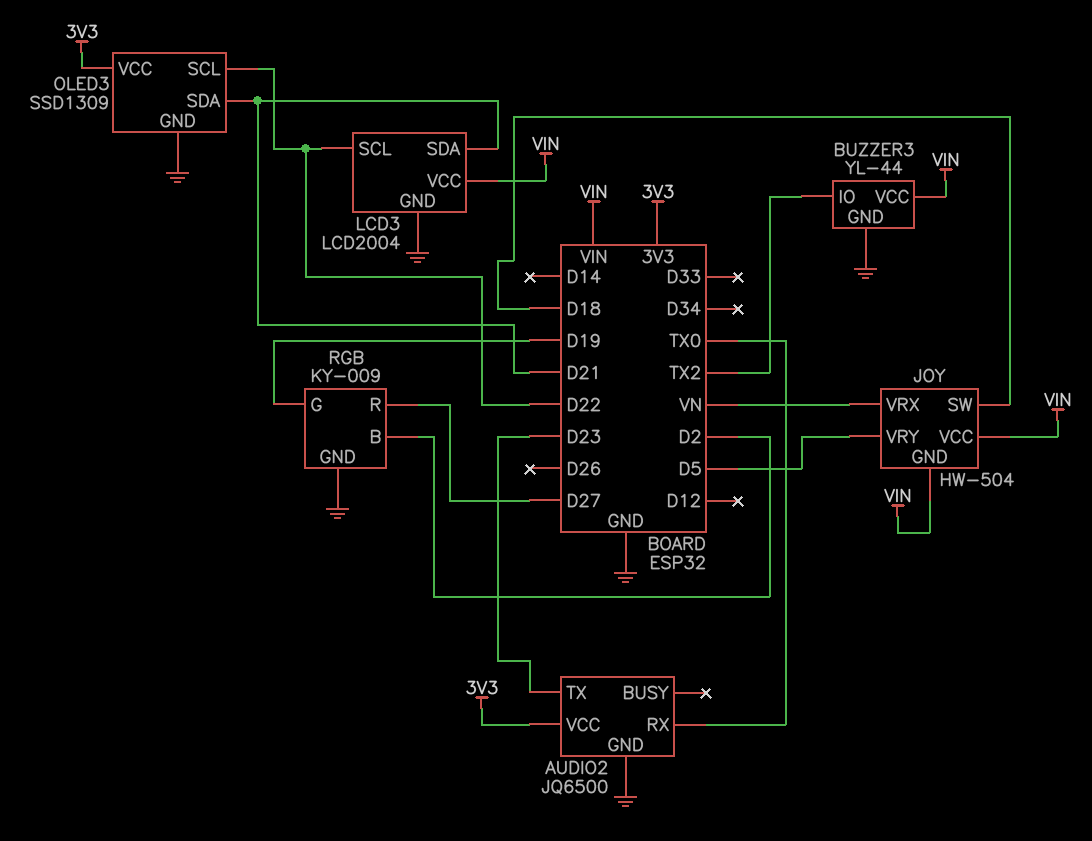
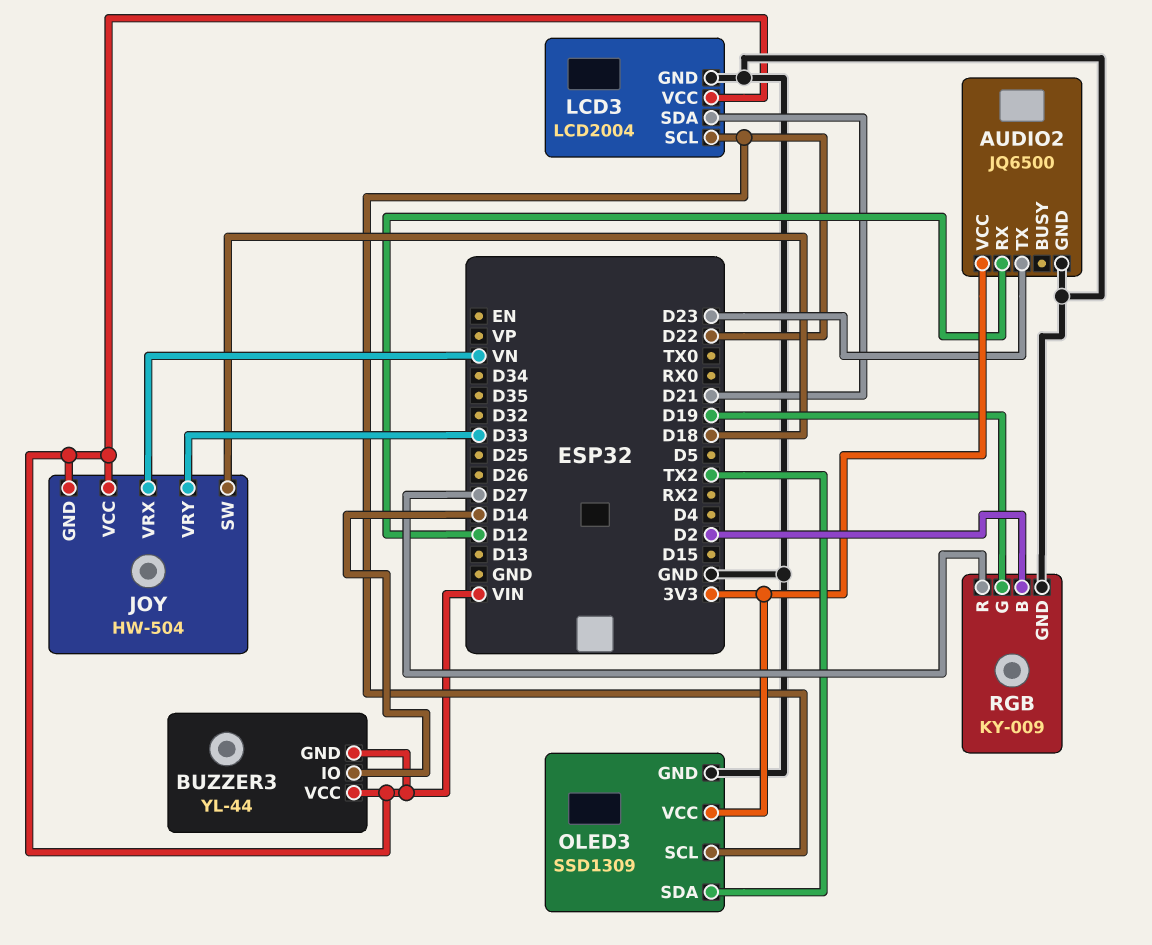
AUDIO2 pin RX: TX0 -> D12
BUZZER3 pin GND: GND -> VIN
BUZZER3 pin IO: TX2 -> D14
JOY pin VRY: D5 -> D33
OLED3 pin SDA: D21 -> TX2

